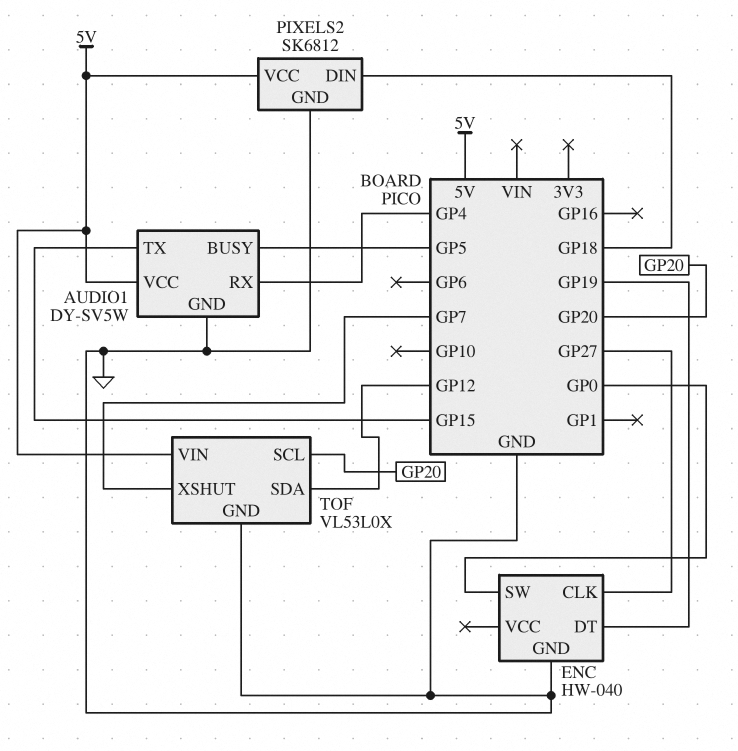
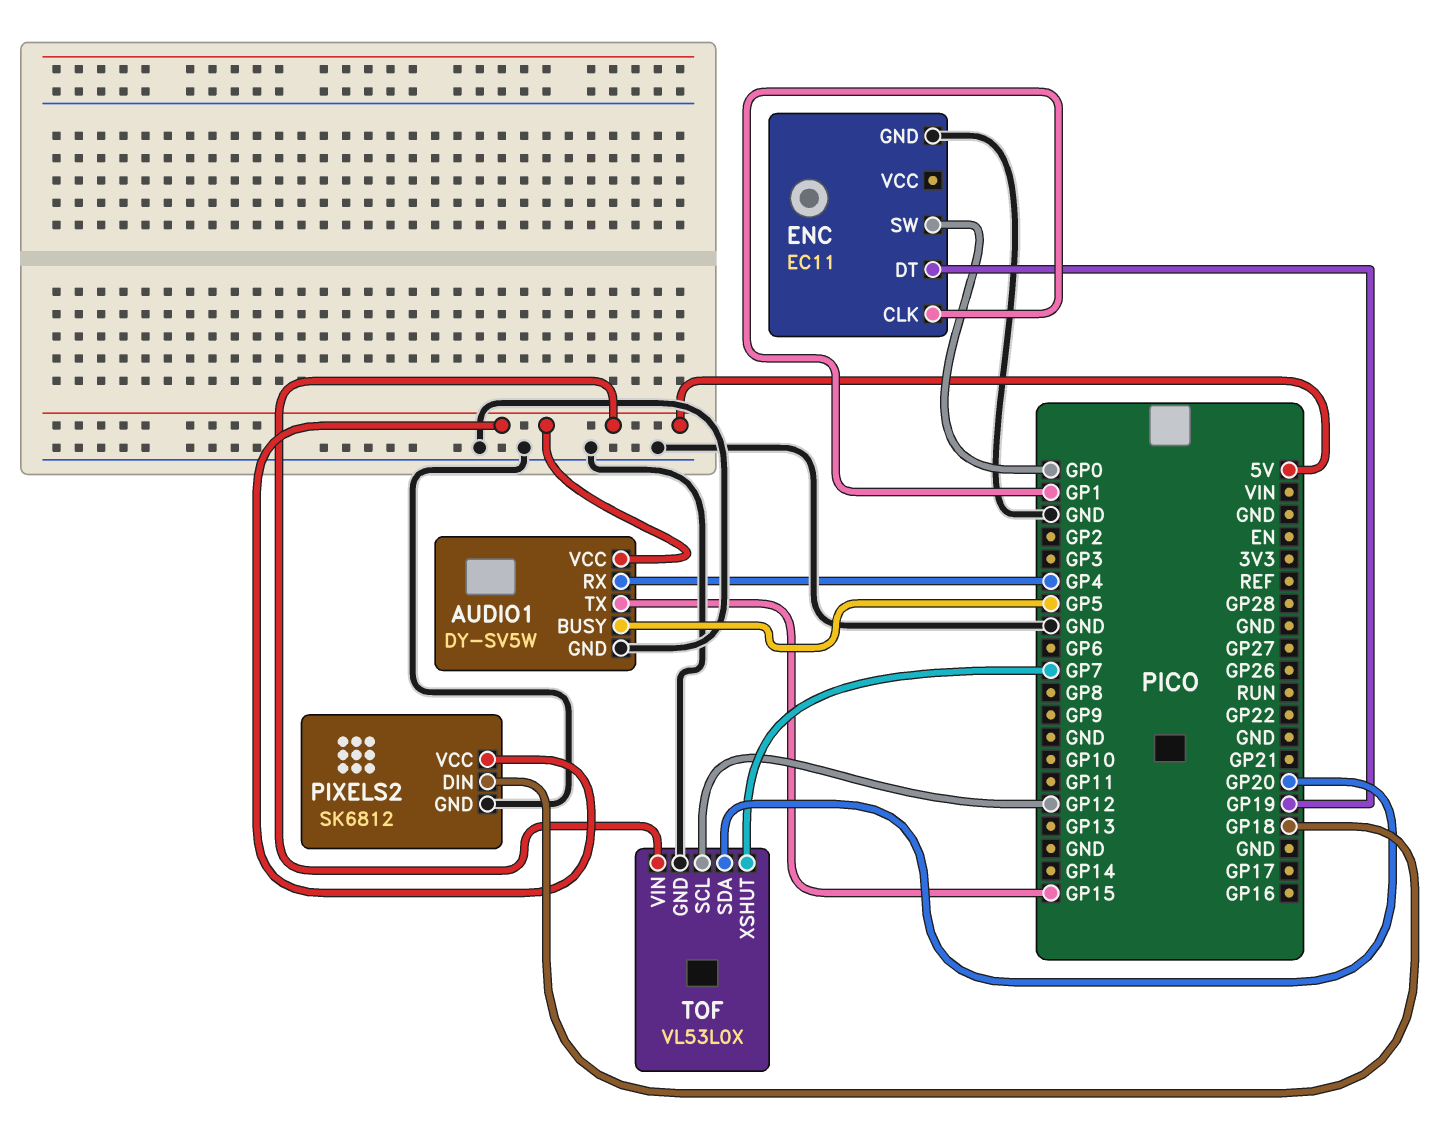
ENC: HW-040 -> EC11
ENC pin CLK: GP27 -> GP1
TOF pin SCL: GP20 -> GP12
TOF pin SDA: GP12 -> GP20

